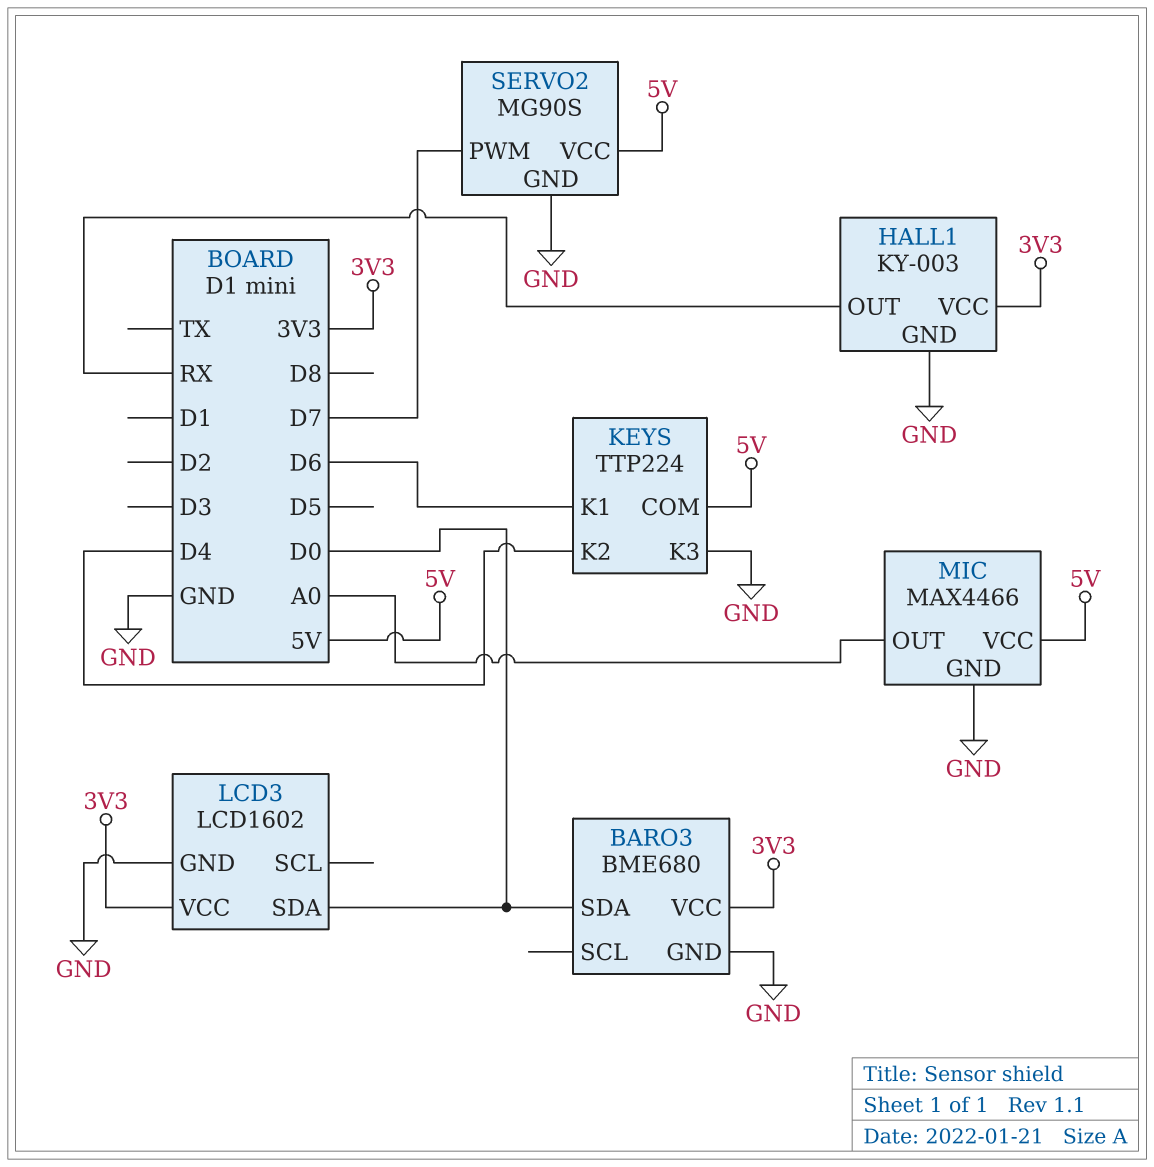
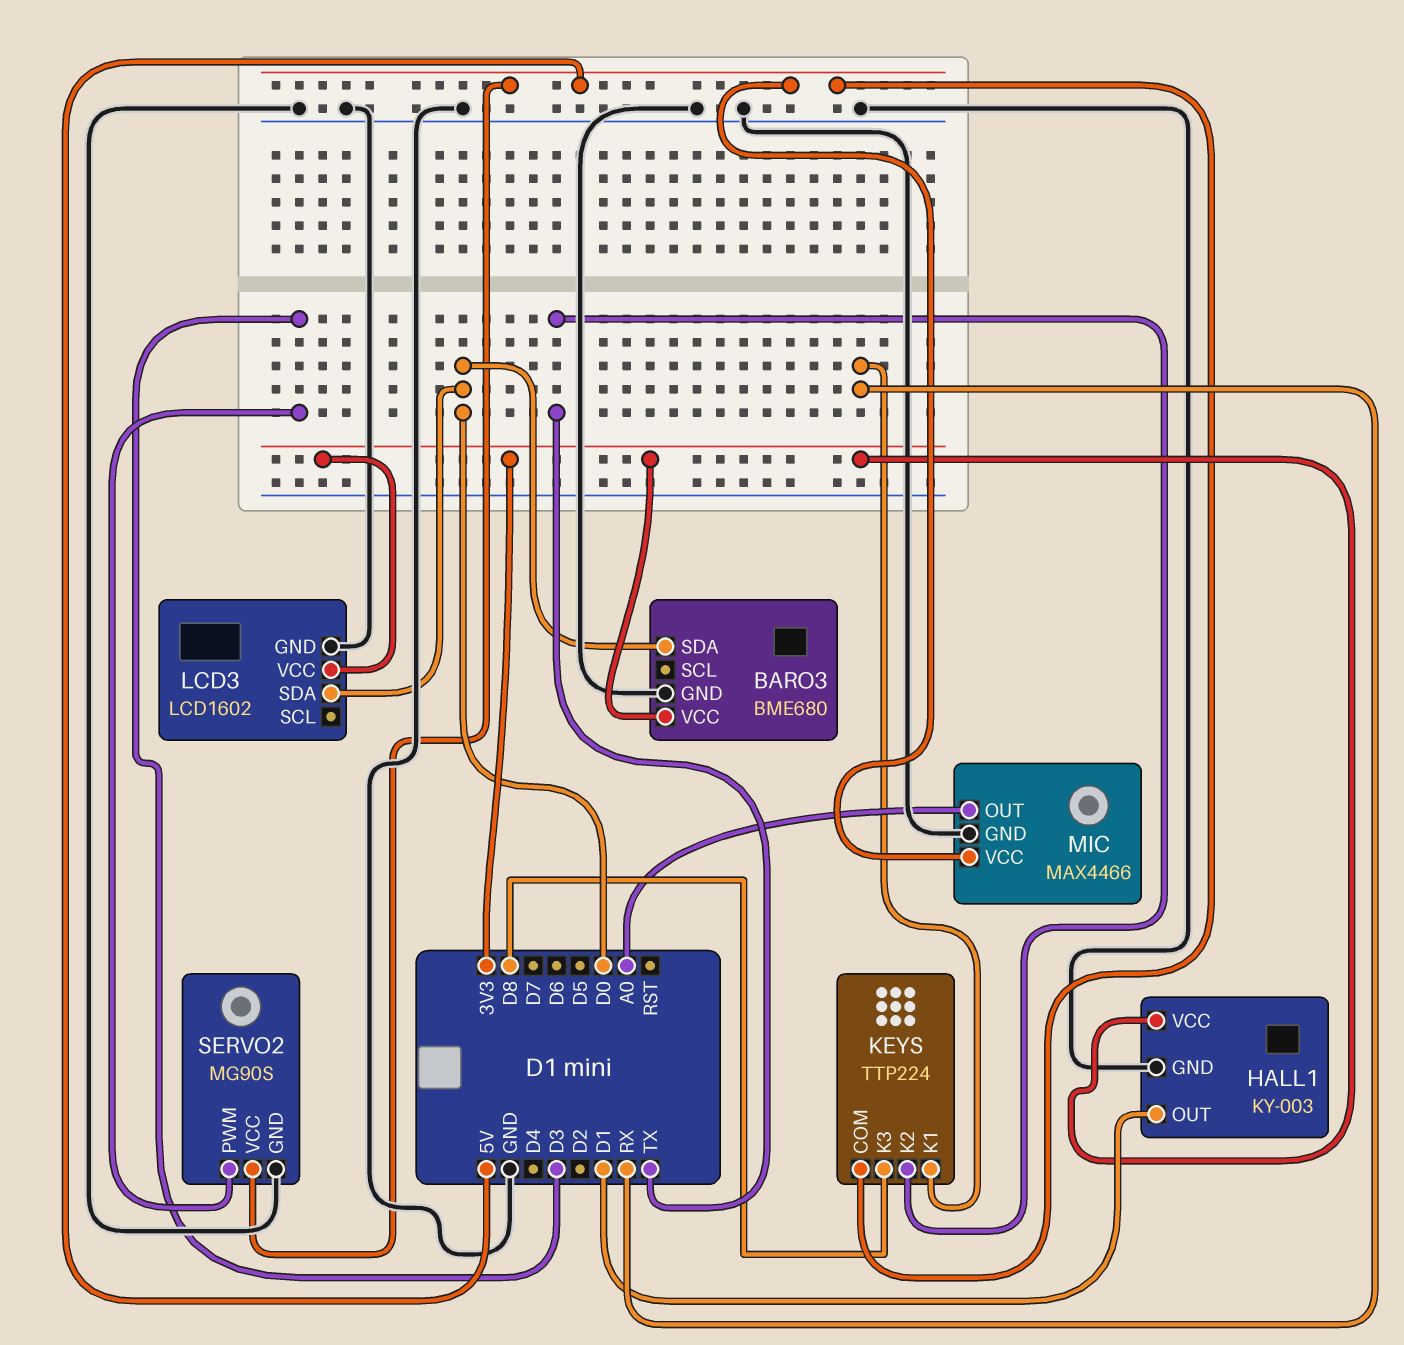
HALL1 pin OUT: RX -> D1
KEYS pin K1: D6 -> RX
KEYS pin K2: D4 -> TX
KEYS pin K3: GND -> D8
SERVO2 pin PWM: D7 -> D3

